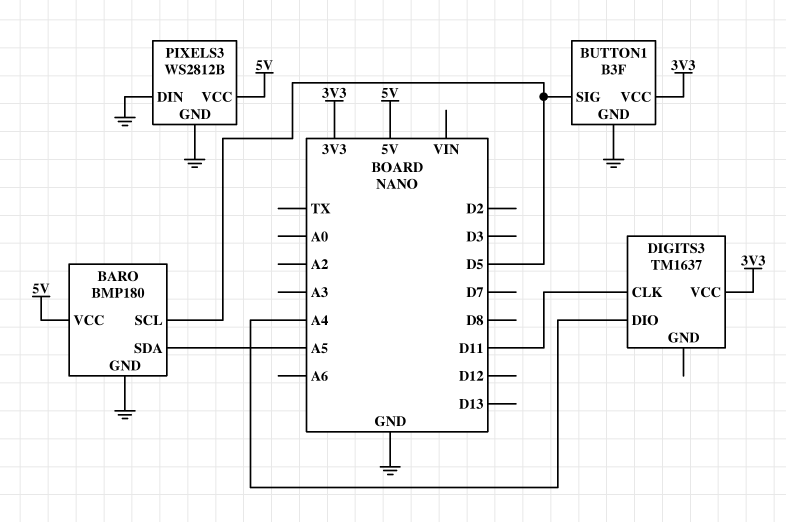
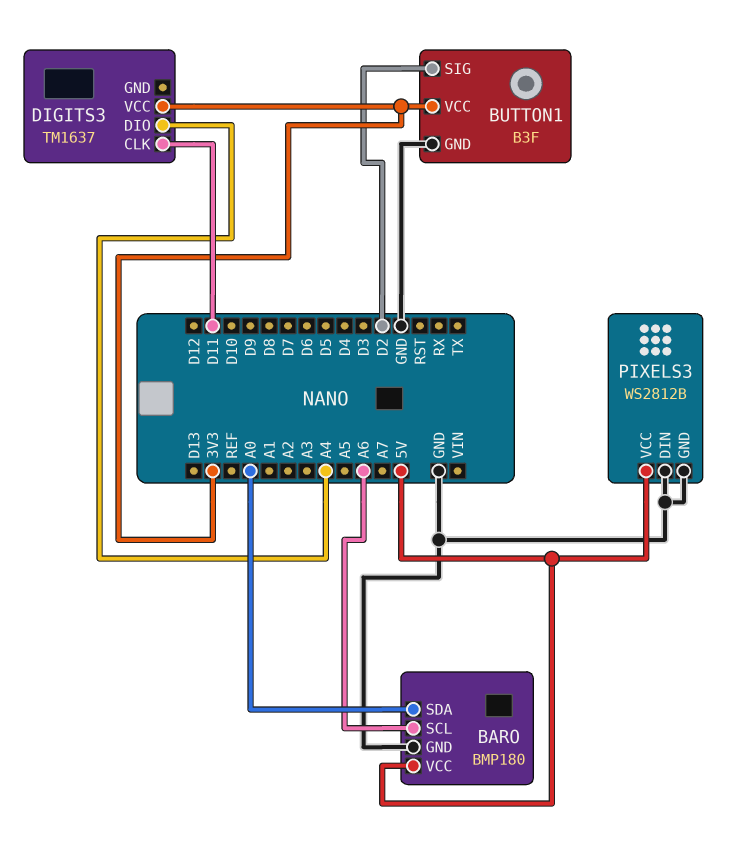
BARO pin SCL: D5 -> A6
BARO pin SDA: A5 -> A0
BUTTON1 pin SIG: D5 -> D2

